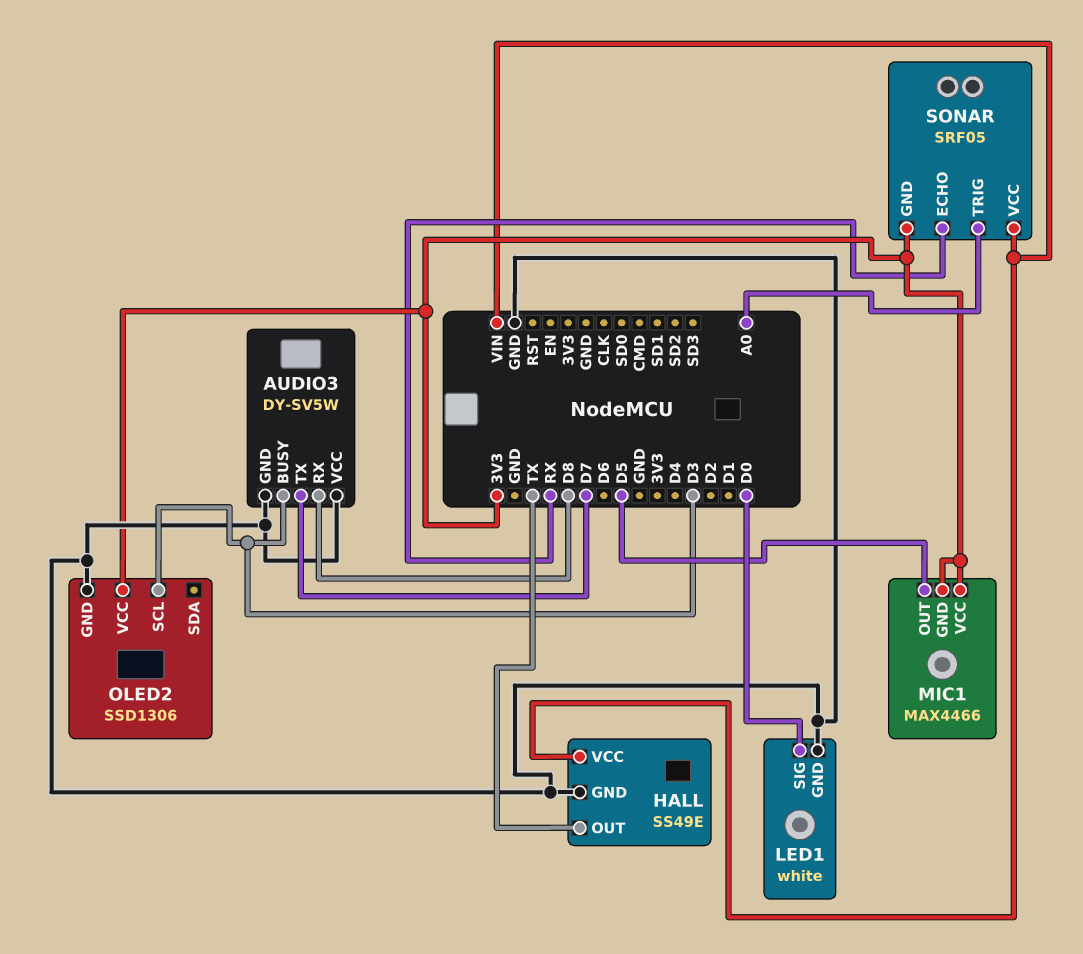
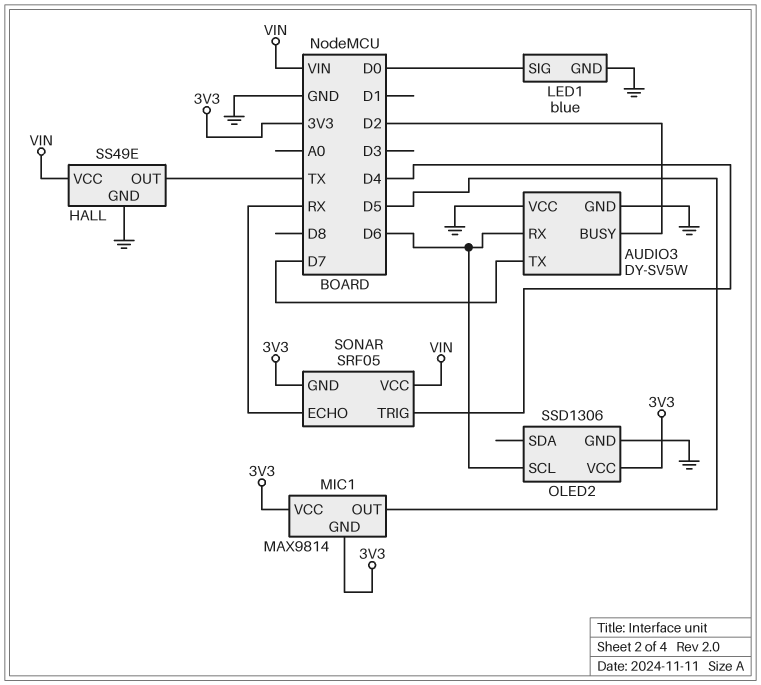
AUDIO3 pin BUSY: D3 -> D2
AUDIO3 pin RX: D8 -> D6
LED1: white -> blue
MIC1: MAX4466 -> MAX9814
OLED2 pin SCL: D3 -> D6
SONAR pin TRIG: A0 -> D4

